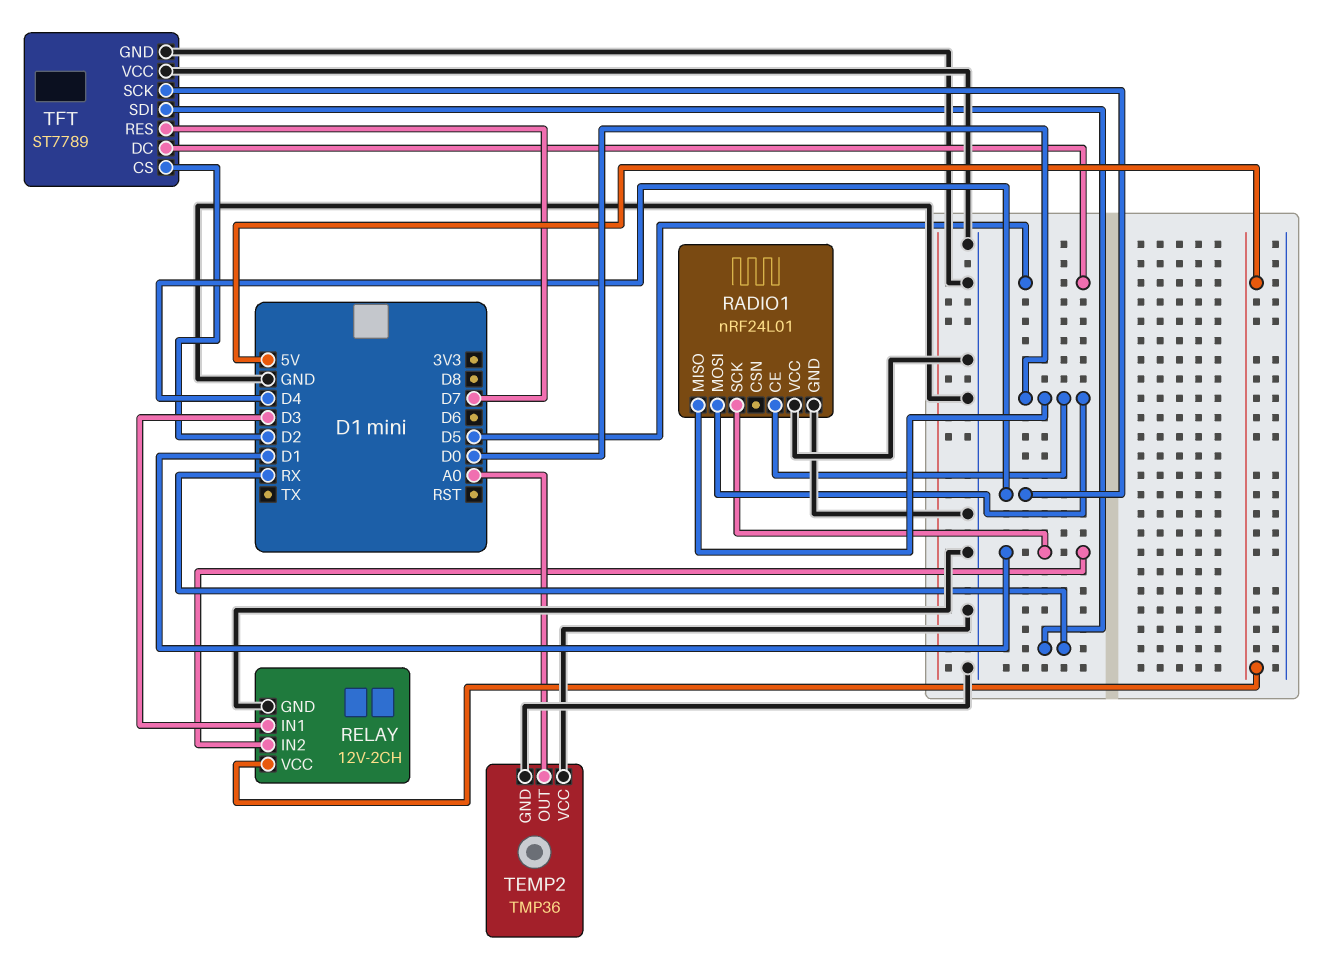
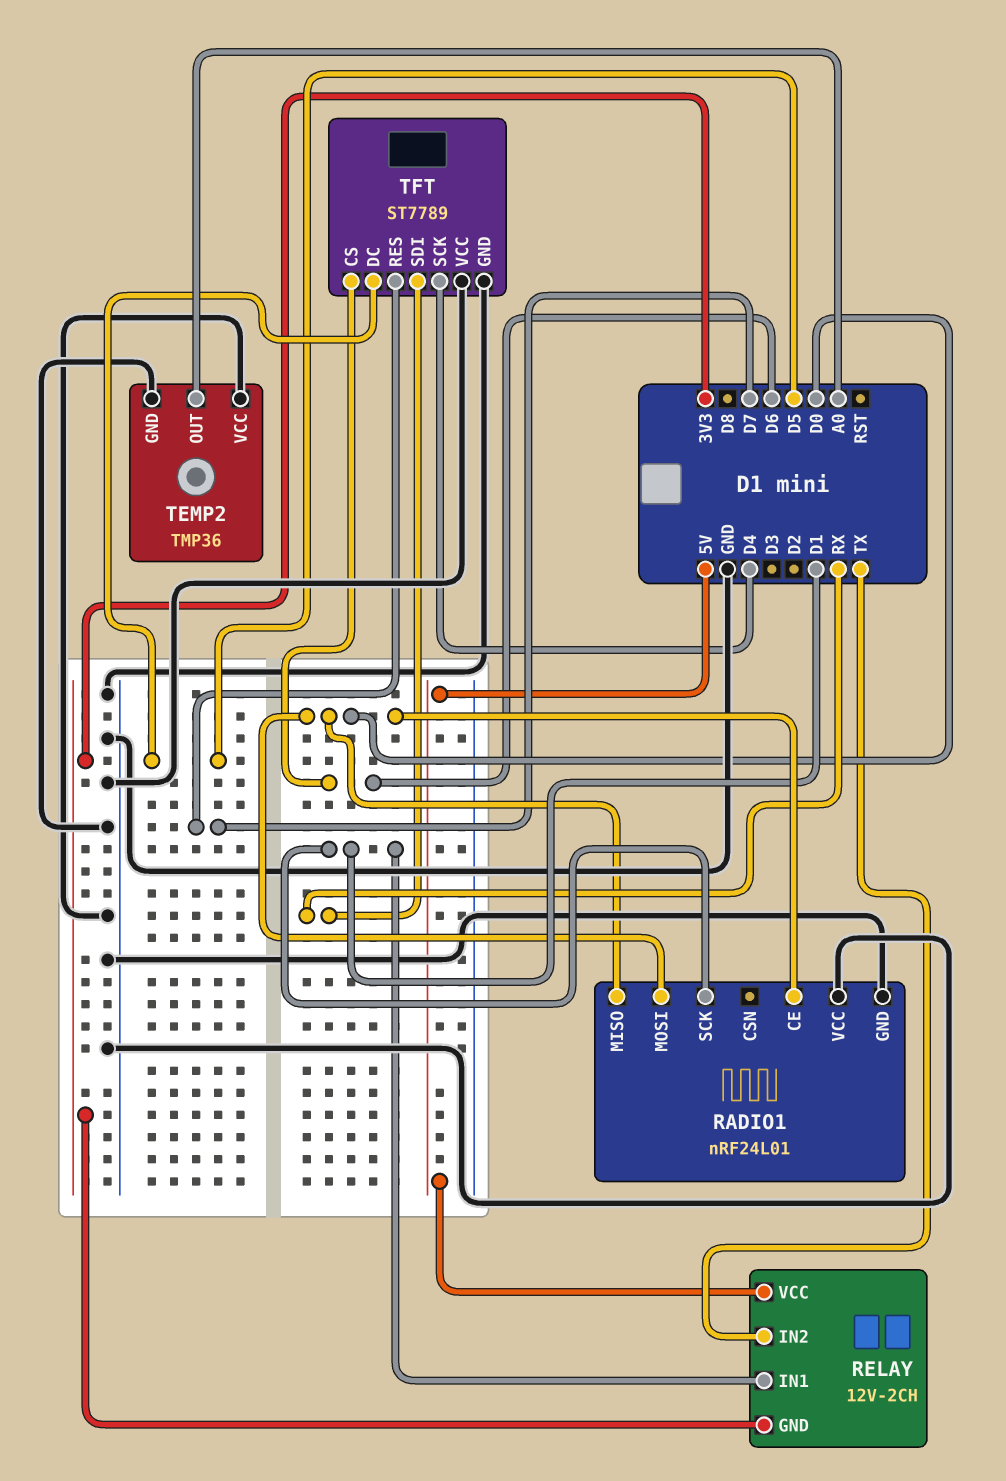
RELAY pin GND: GND -> 3V3
RELAY pin IN1: D3 -> D1
RELAY pin IN2: D1 -> TX
TFT pin CS: D2 -> D6

